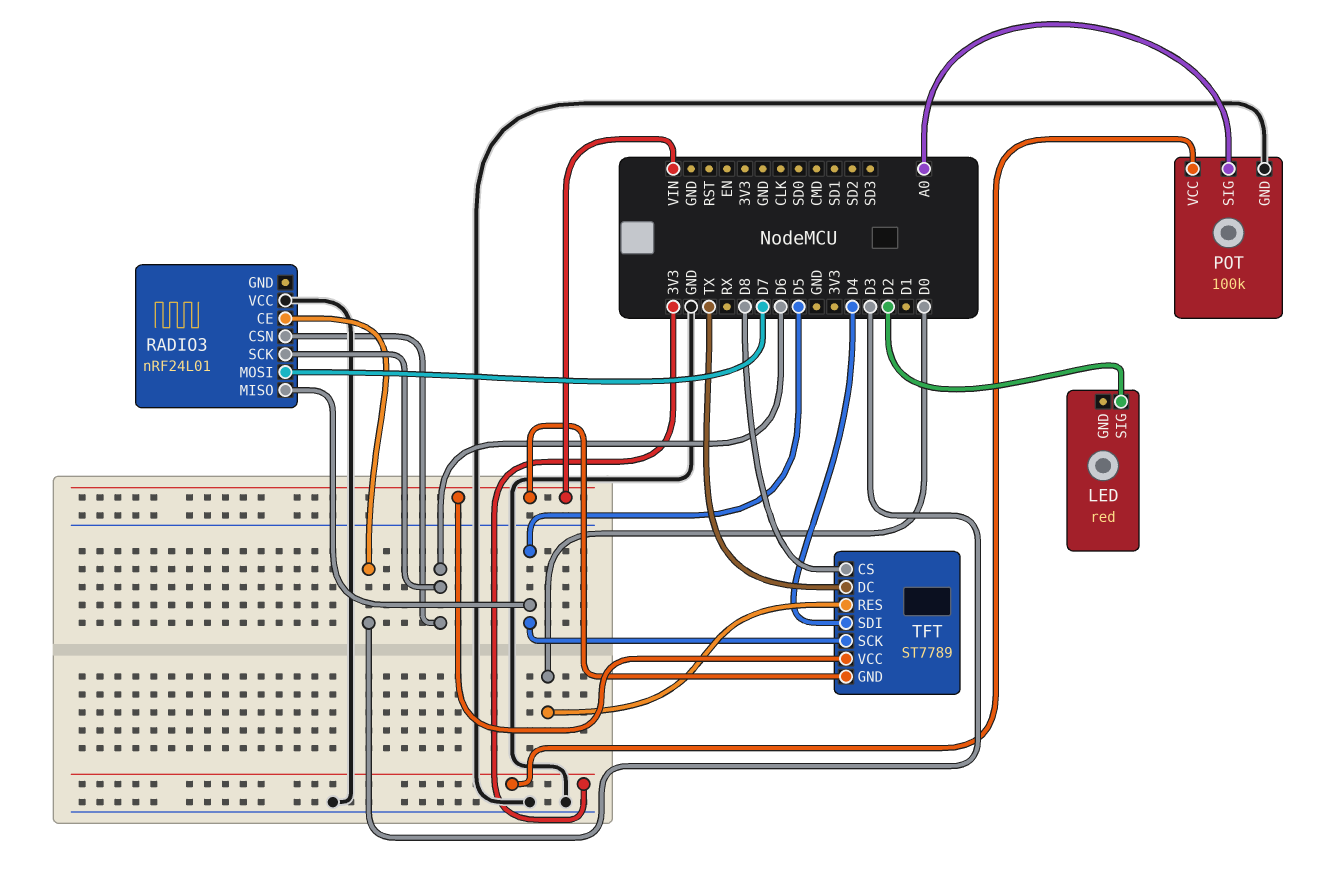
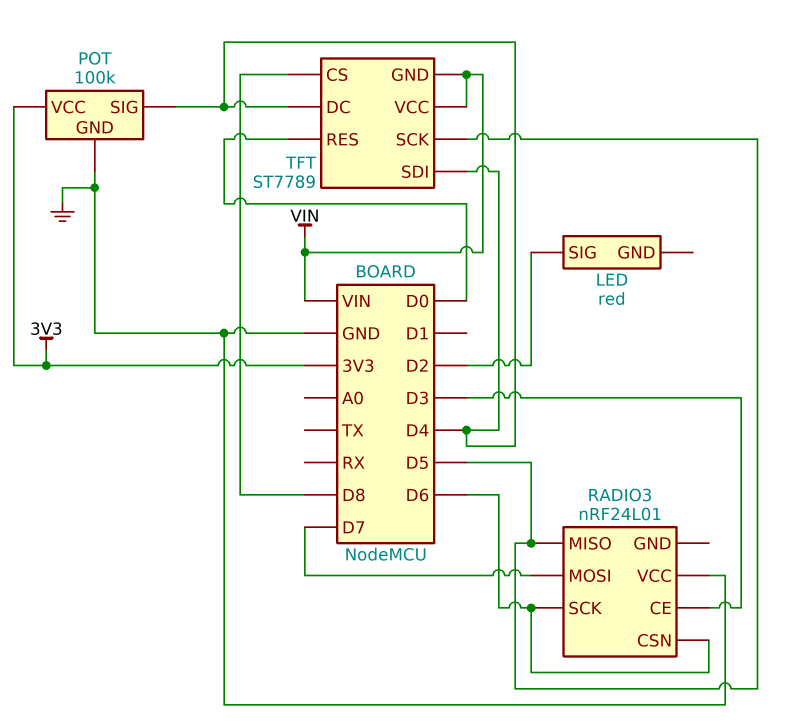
POT pin SIG: A0 -> D4
TFT pin DC: TX -> D4

